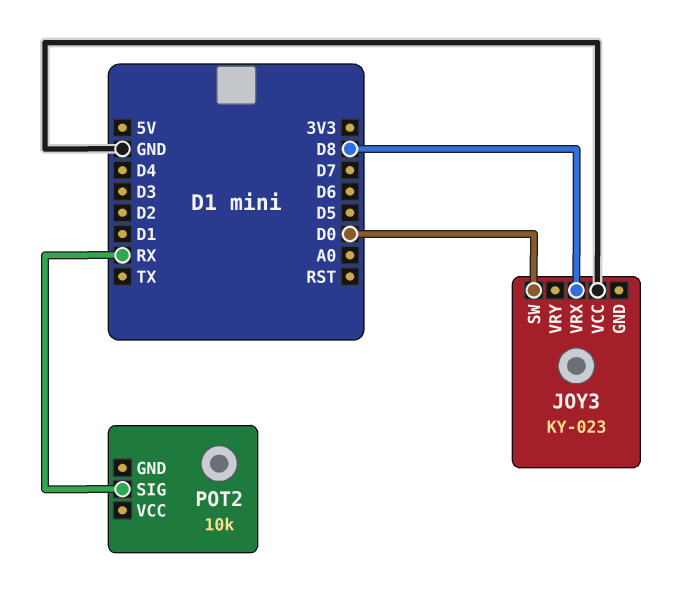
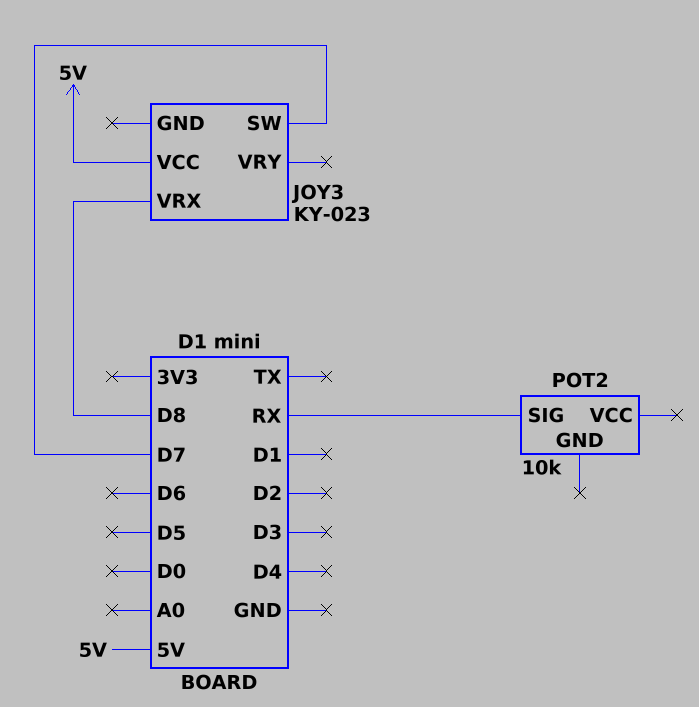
JOY3 pin SW: D0 -> D7
JOY3 pin VCC: GND -> 5V

